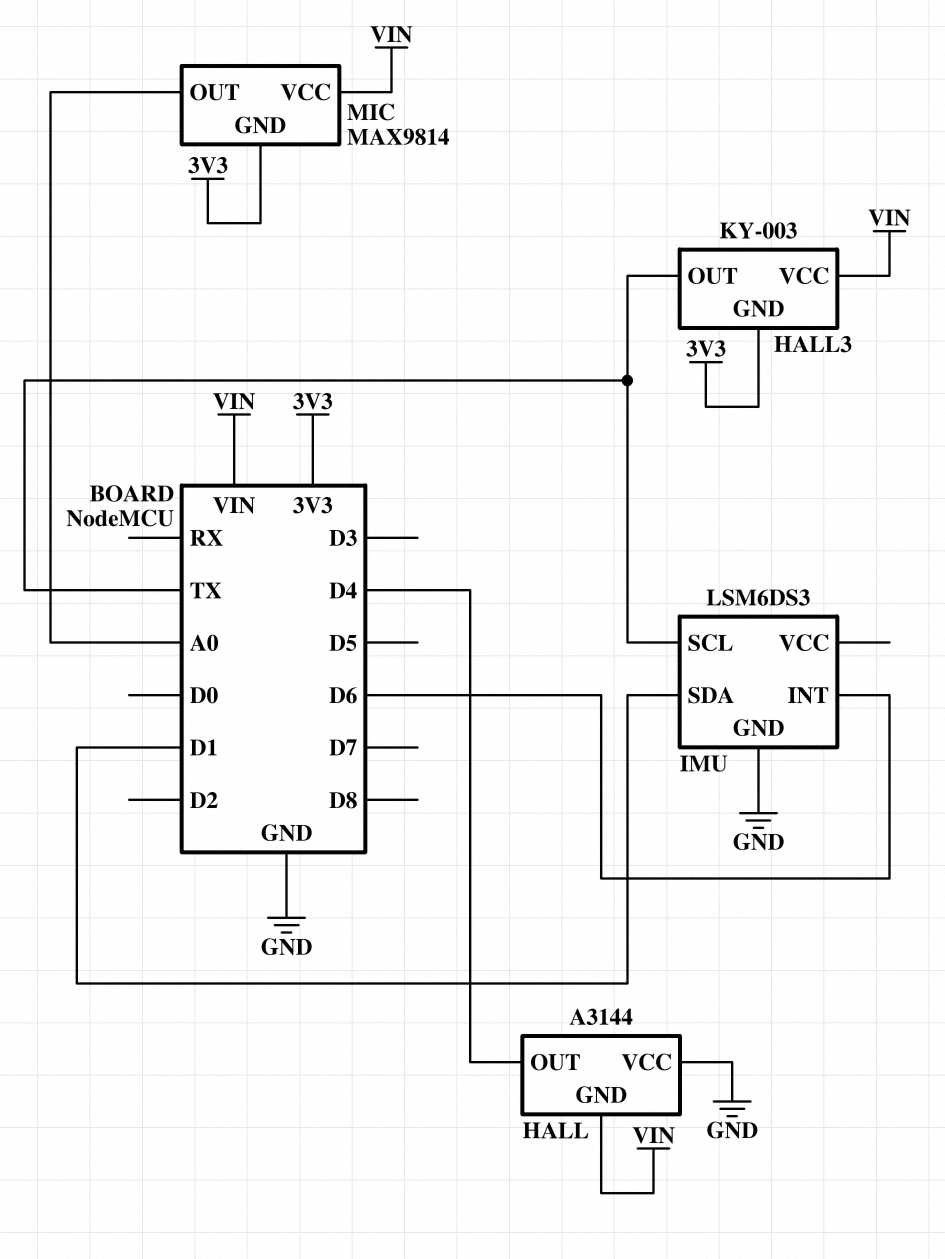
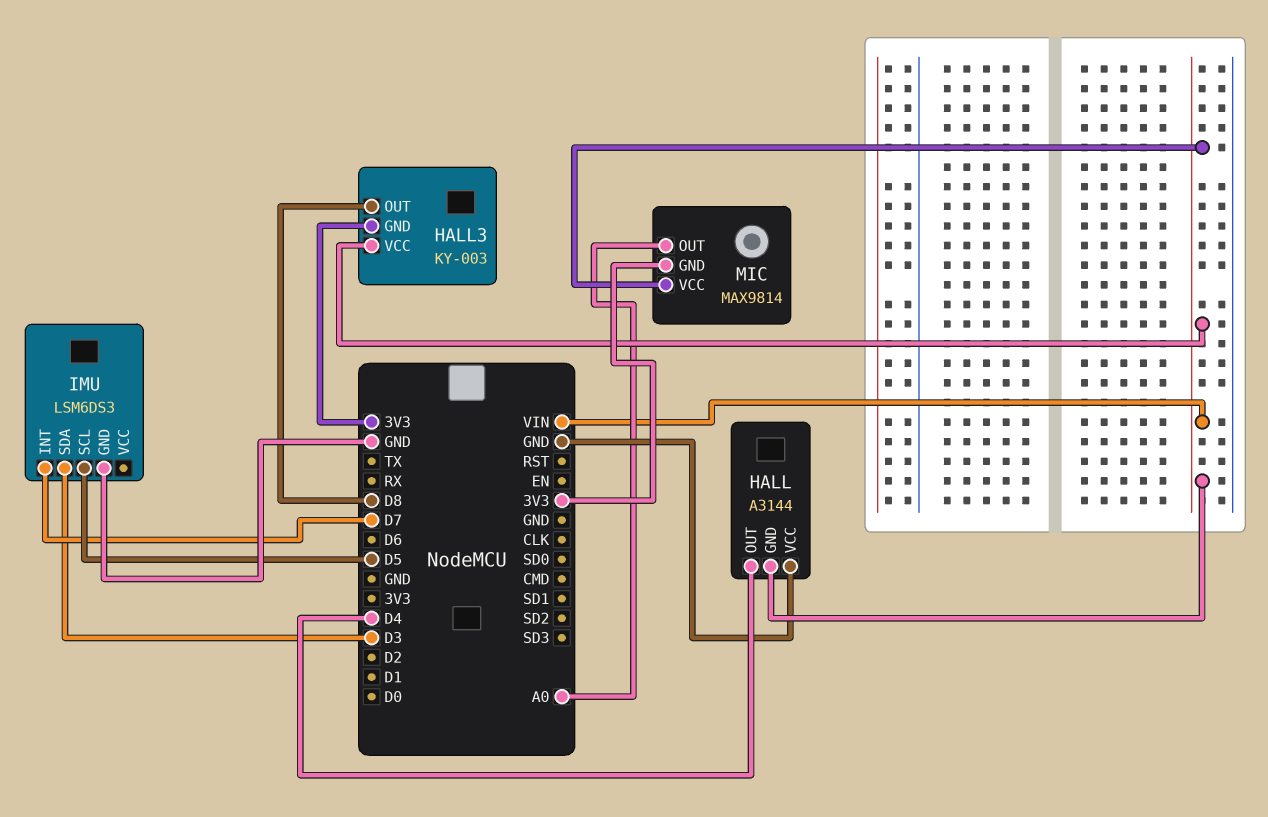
HALL3 pin OUT: TX -> D8
IMU pin INT: D6 -> D7
IMU pin SCL: TX -> D5
IMU pin SDA: D1 -> D3

